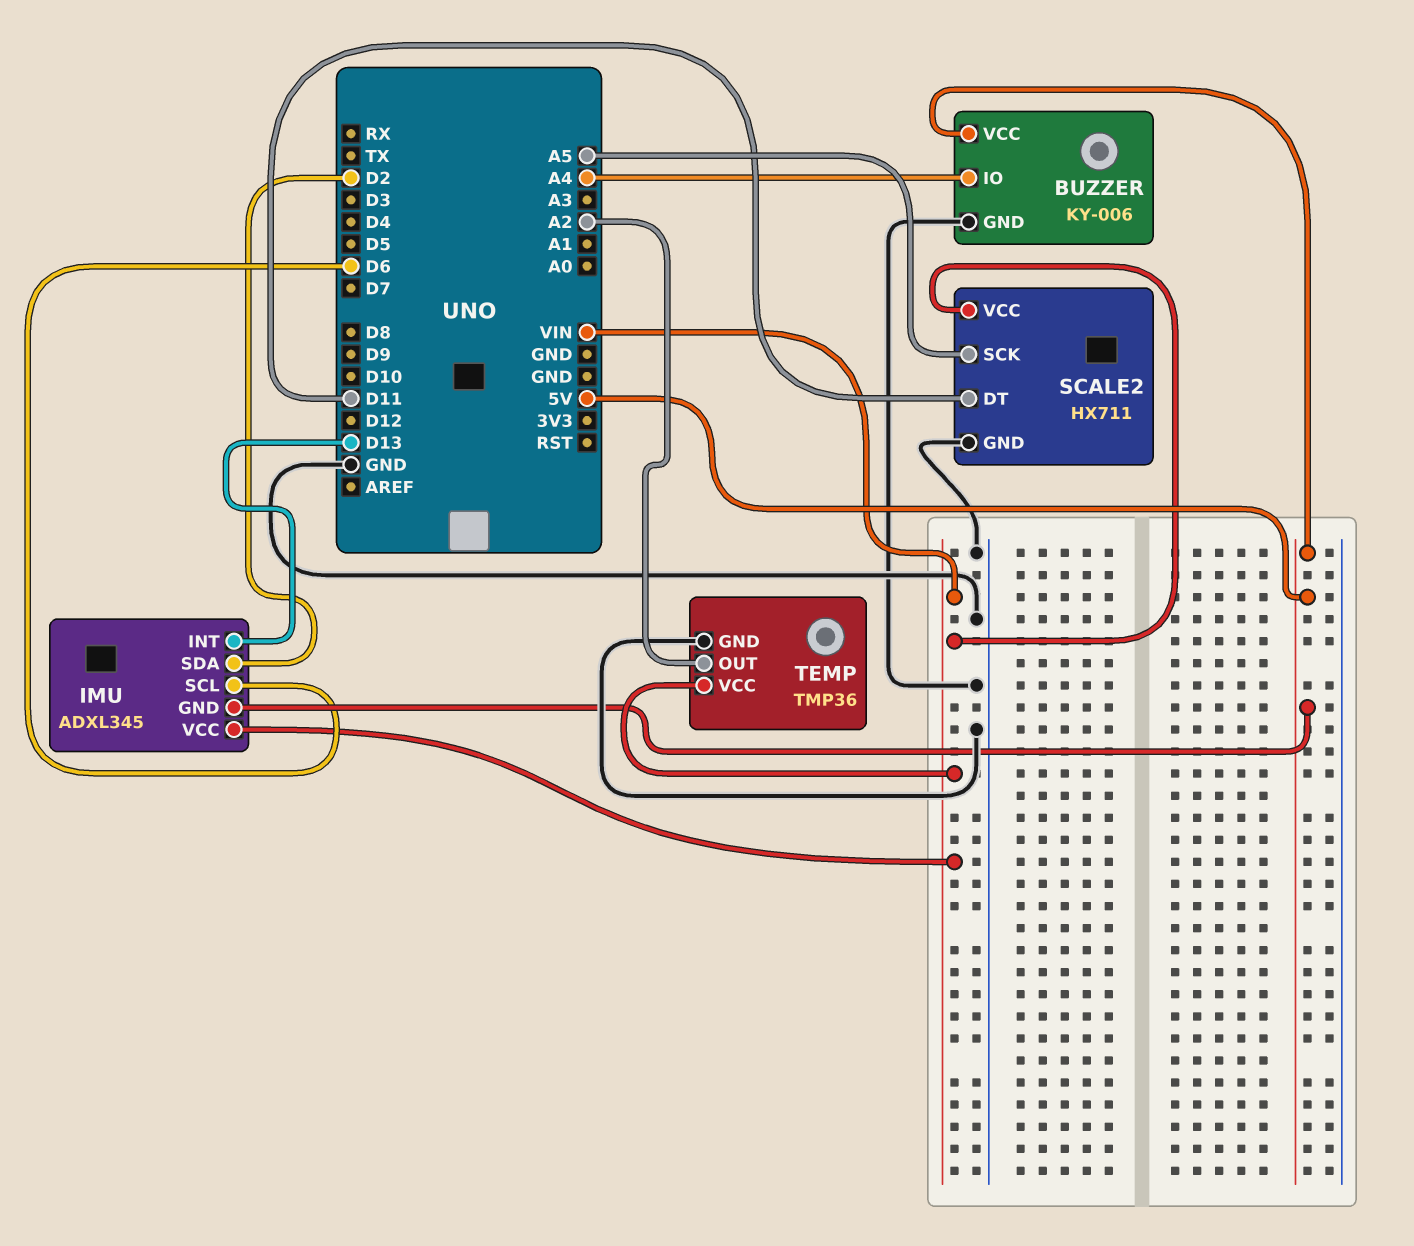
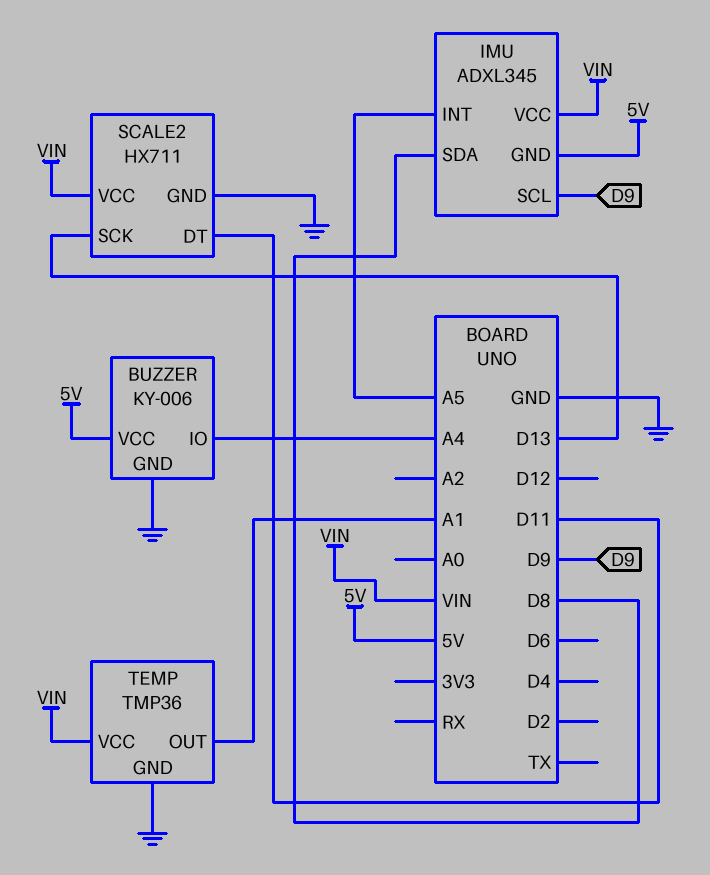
IMU pin INT: D13 -> A5
IMU pin SCL: D6 -> D9
IMU pin SDA: D2 -> D8
SCALE2 pin SCK: A5 -> D13
TEMP pin OUT: A2 -> A1

